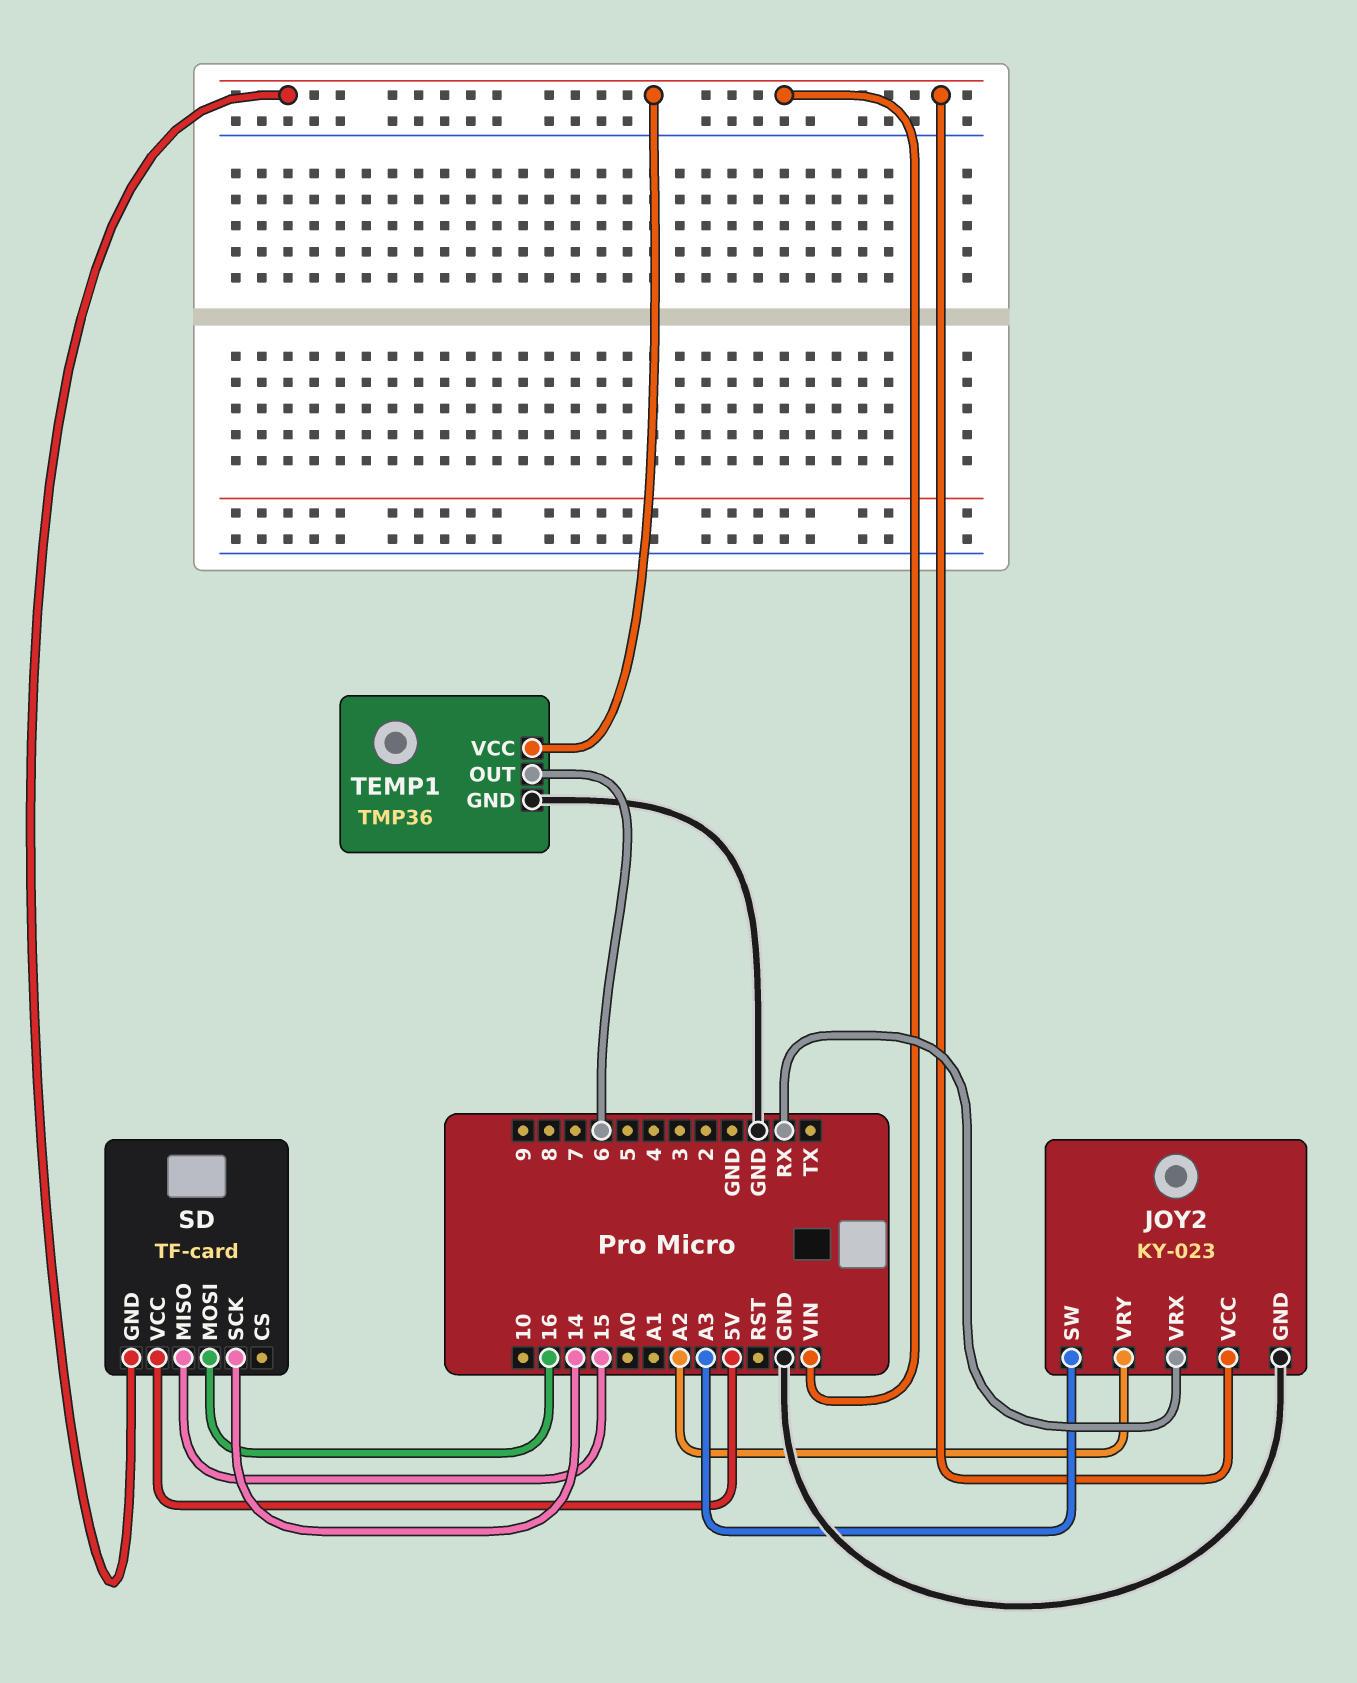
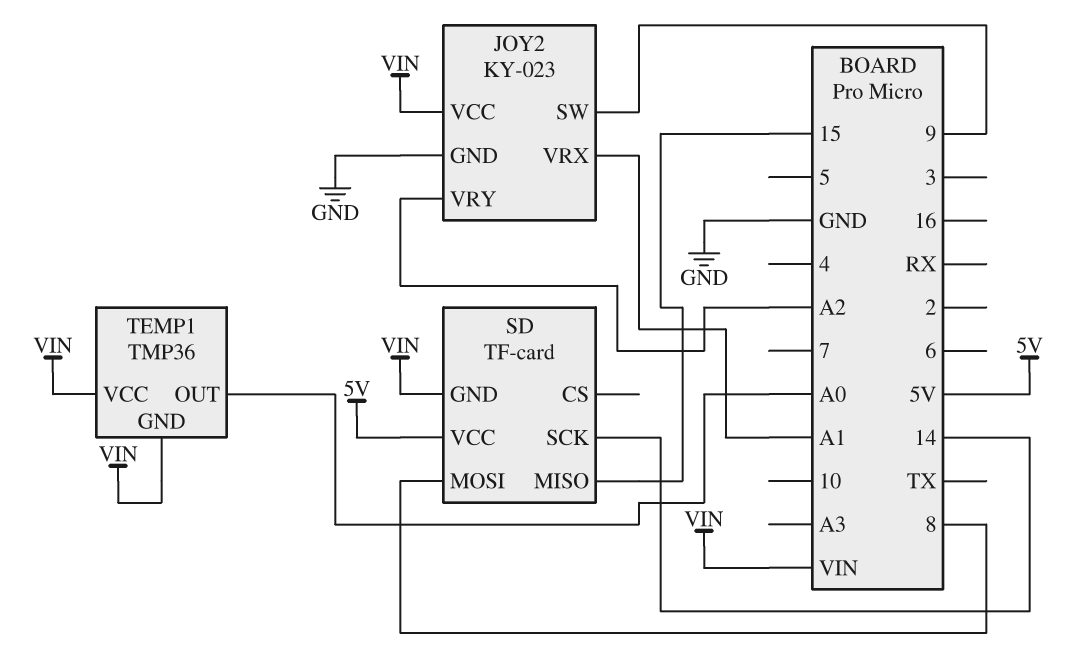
JOY2 pin SW: A3 -> 9
JOY2 pin VRX: RX -> A1
SD pin MOSI: 16 -> 8
TEMP1 pin GND: GND -> VIN
TEMP1 pin OUT: 6 -> A0

